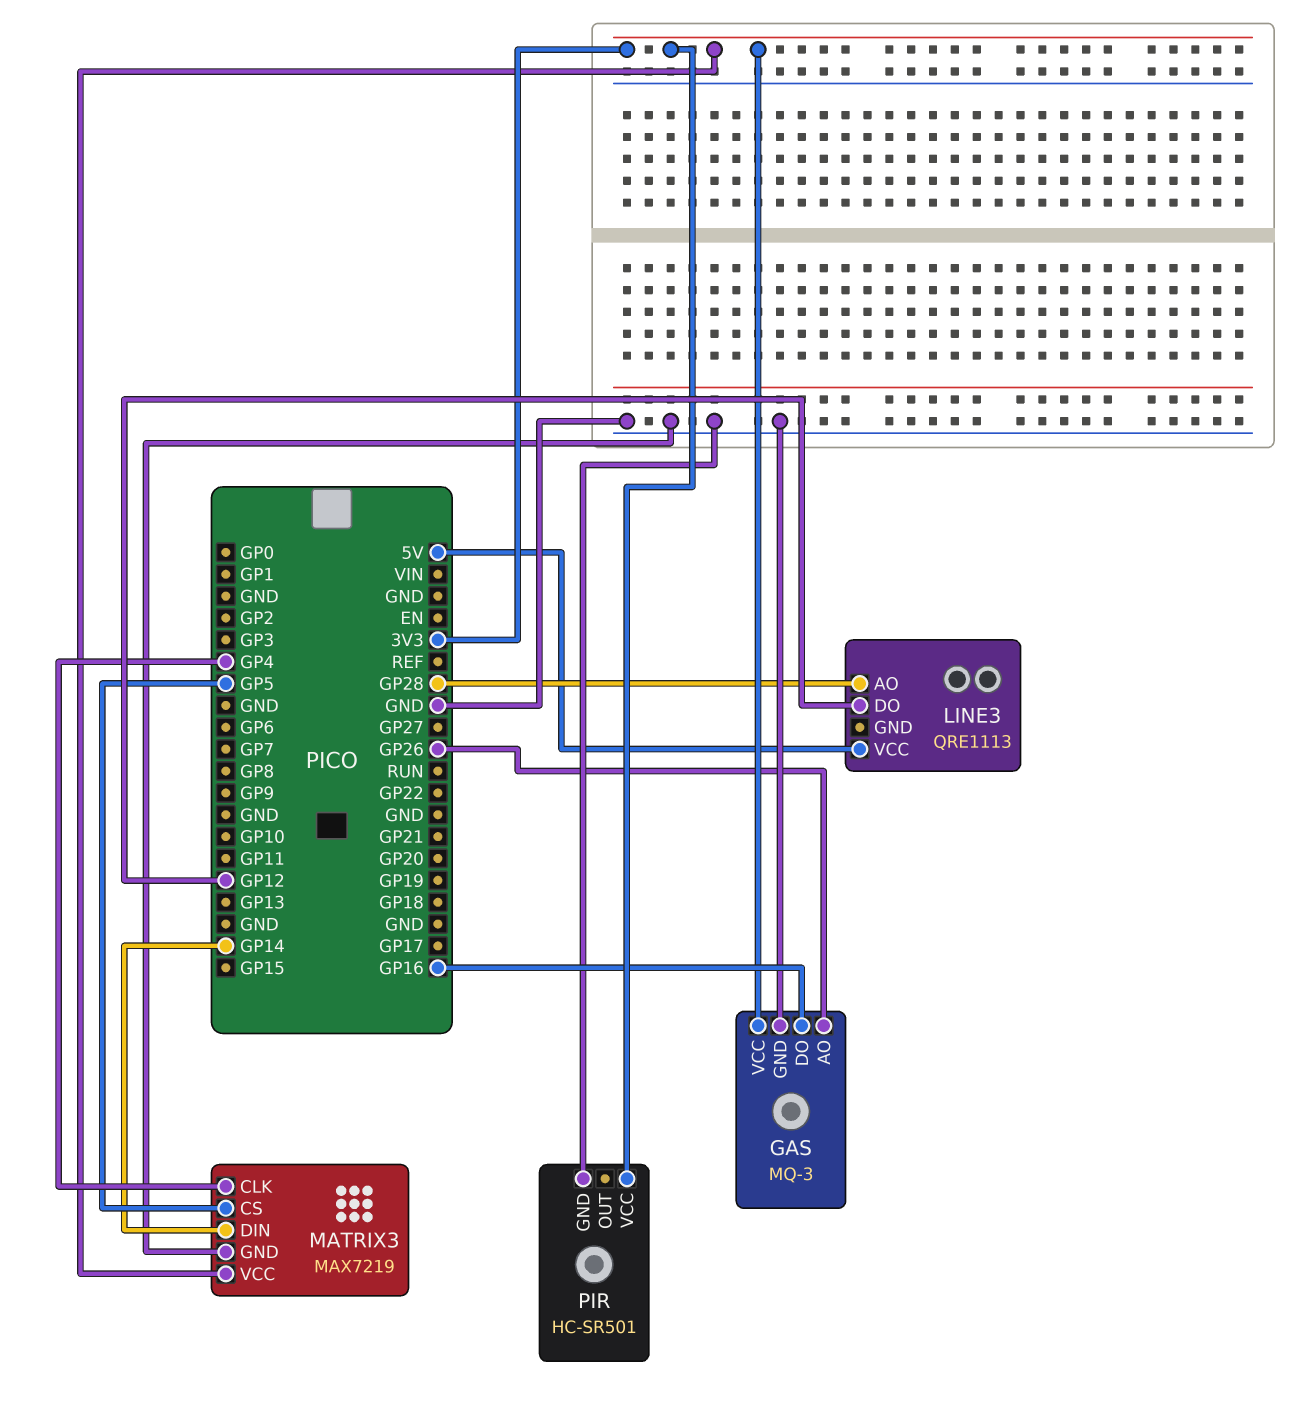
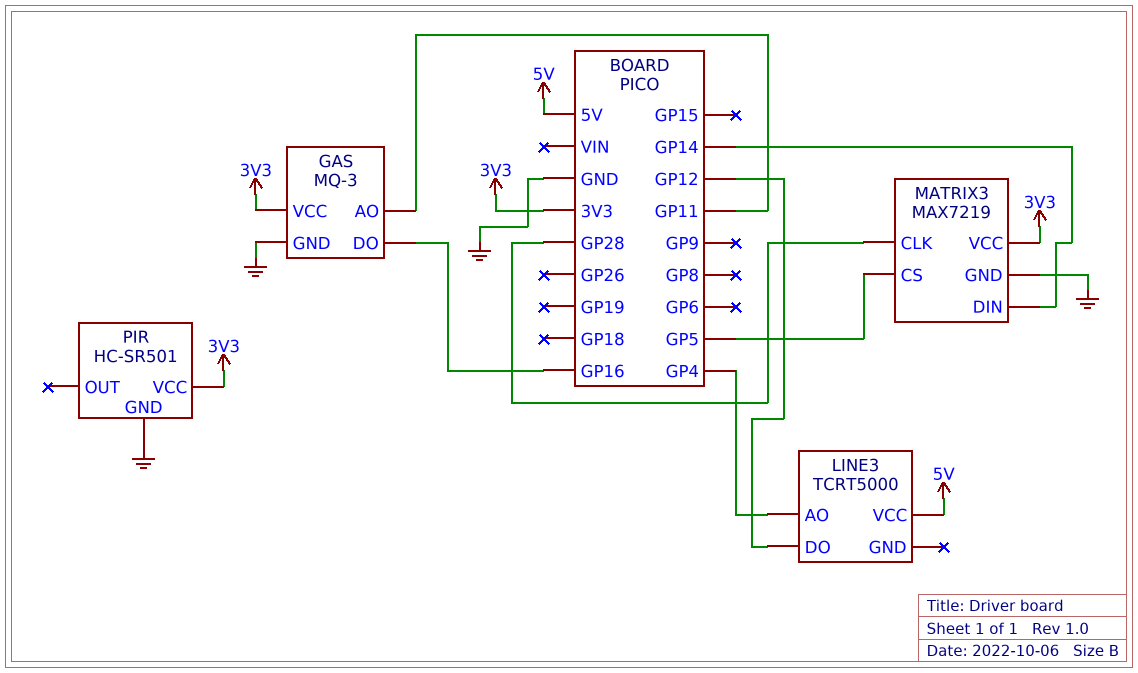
GAS pin AO: GP26 -> GP11
LINE3: QRE1113 -> TCRT5000
LINE3 pin AO: GP28 -> GP4
MATRIX3 pin CLK: GP4 -> GP28

